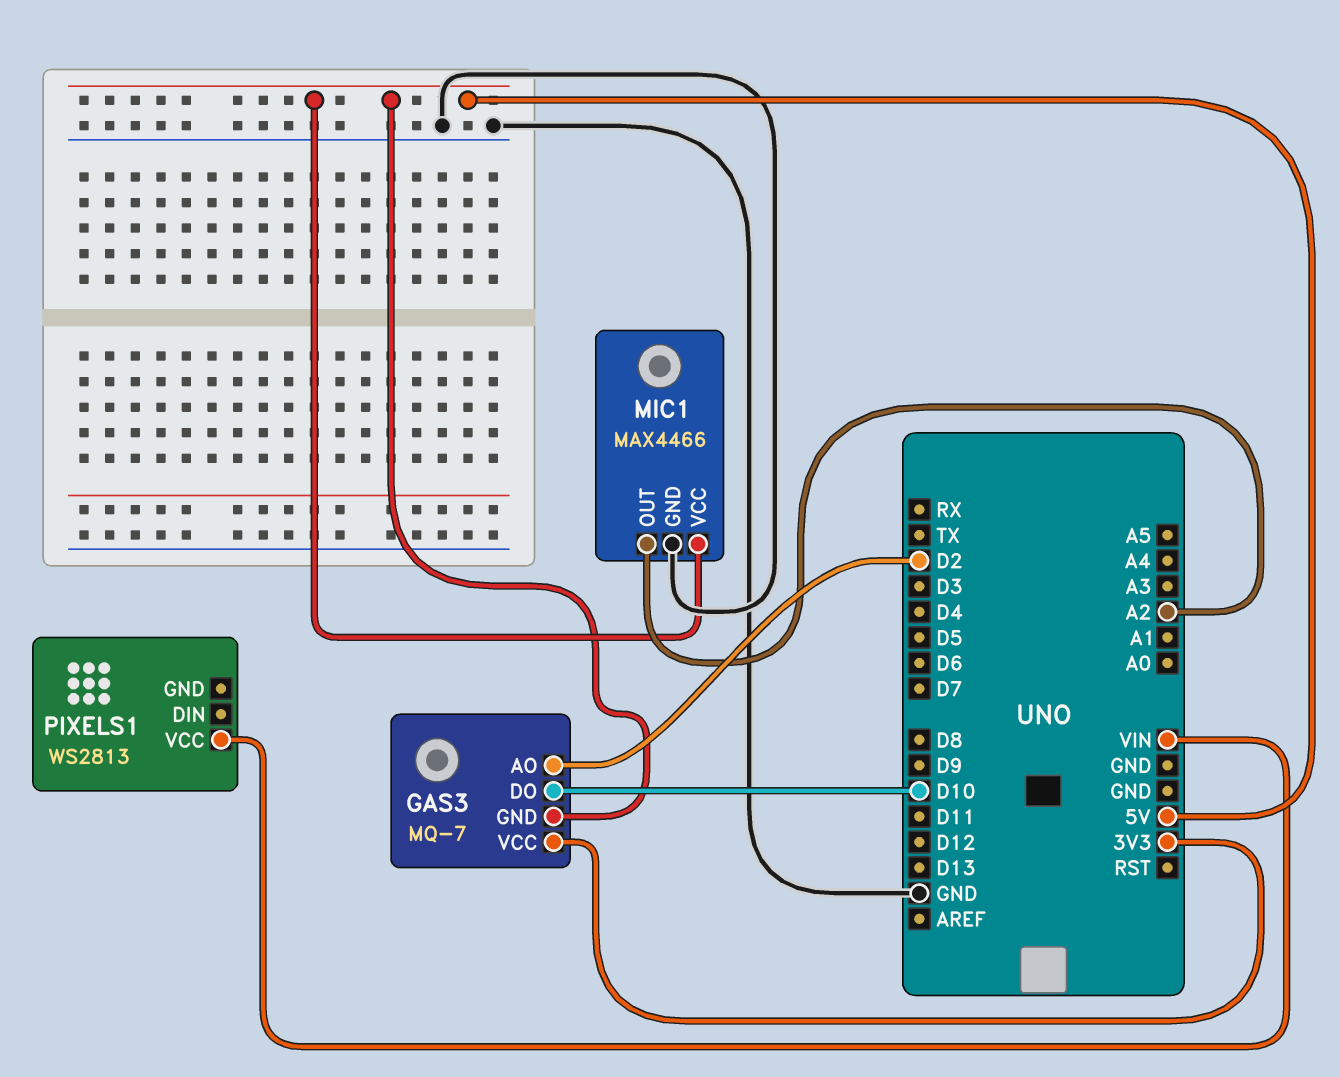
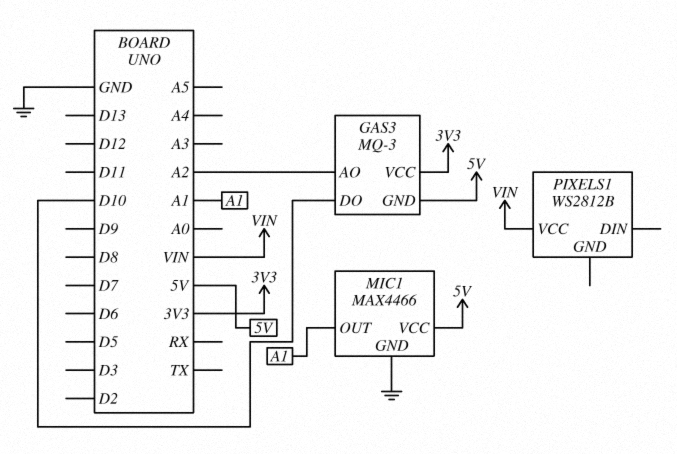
GAS3: MQ-7 -> MQ-3
GAS3 pin AO: D2 -> A2
MIC1 pin OUT: A2 -> A1
PIXELS1: WS2813 -> WS2812B

